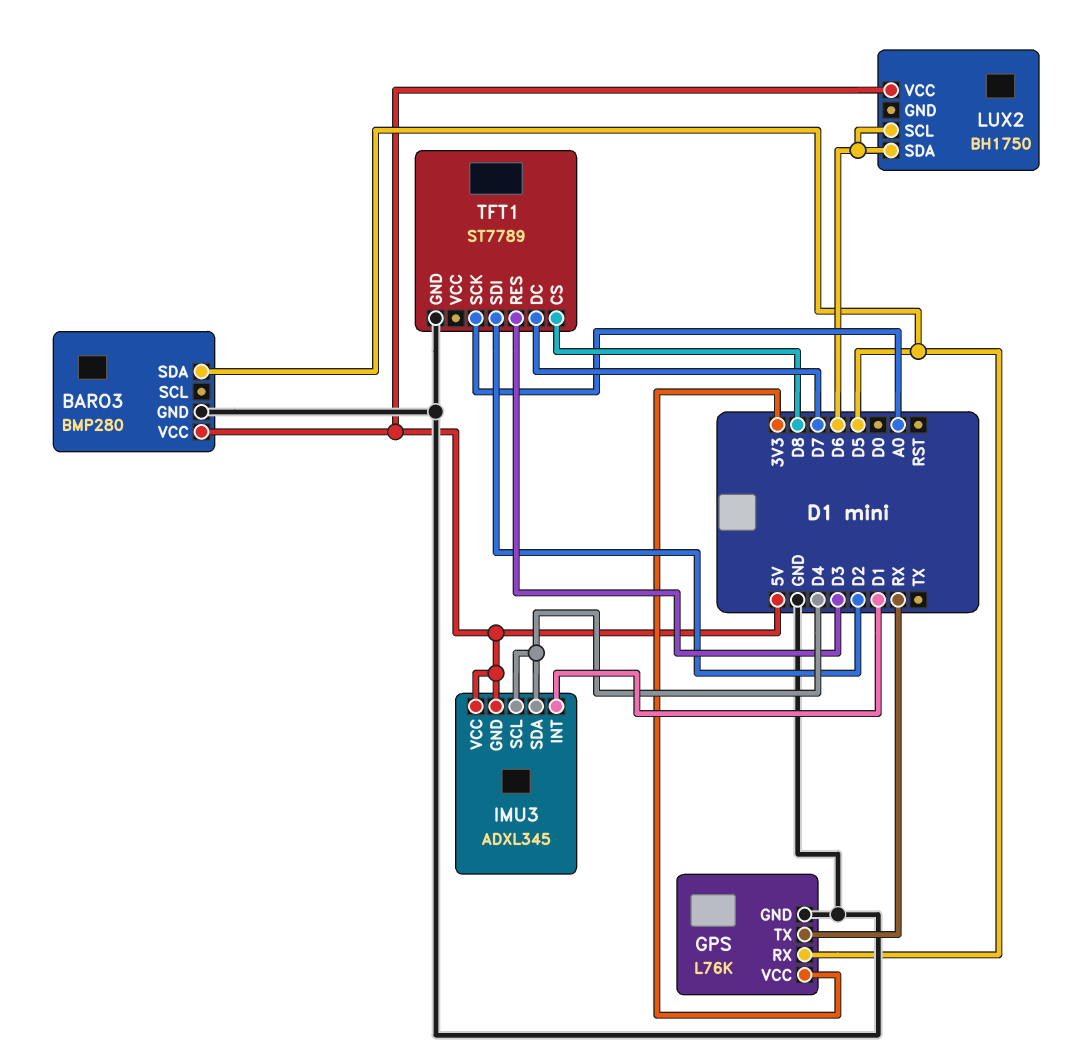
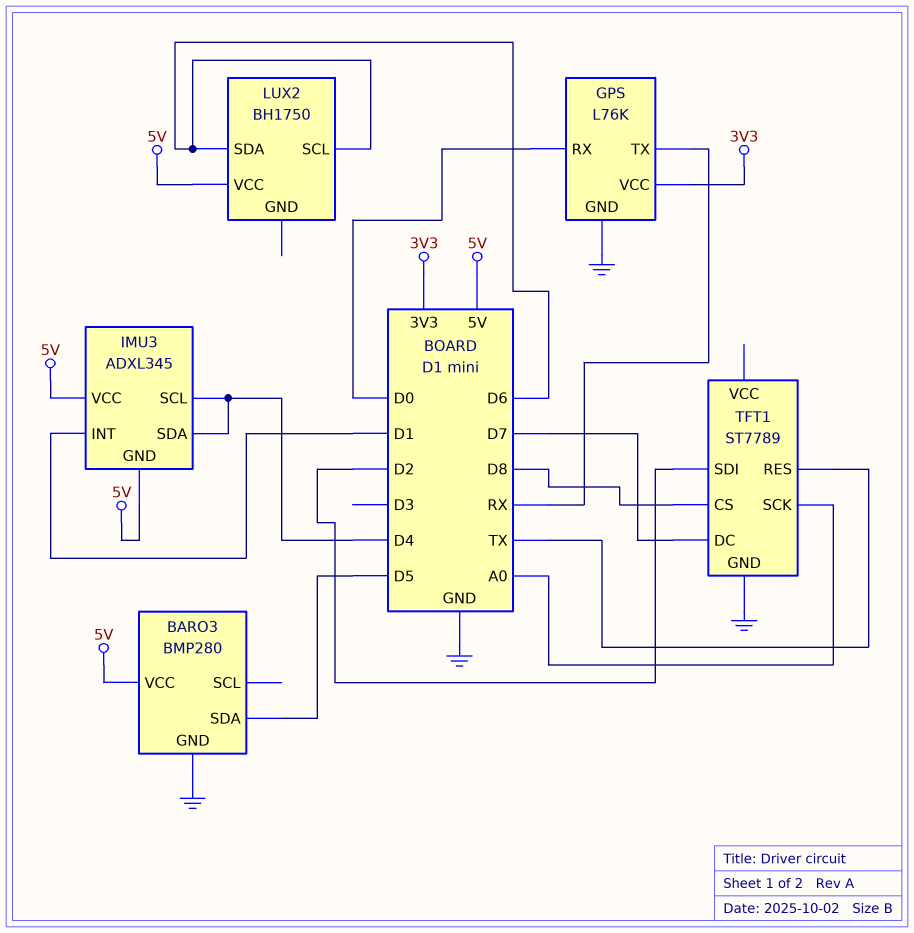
GPS pin RX: D5 -> D0
TFT1 pin RES: D3 -> TX

